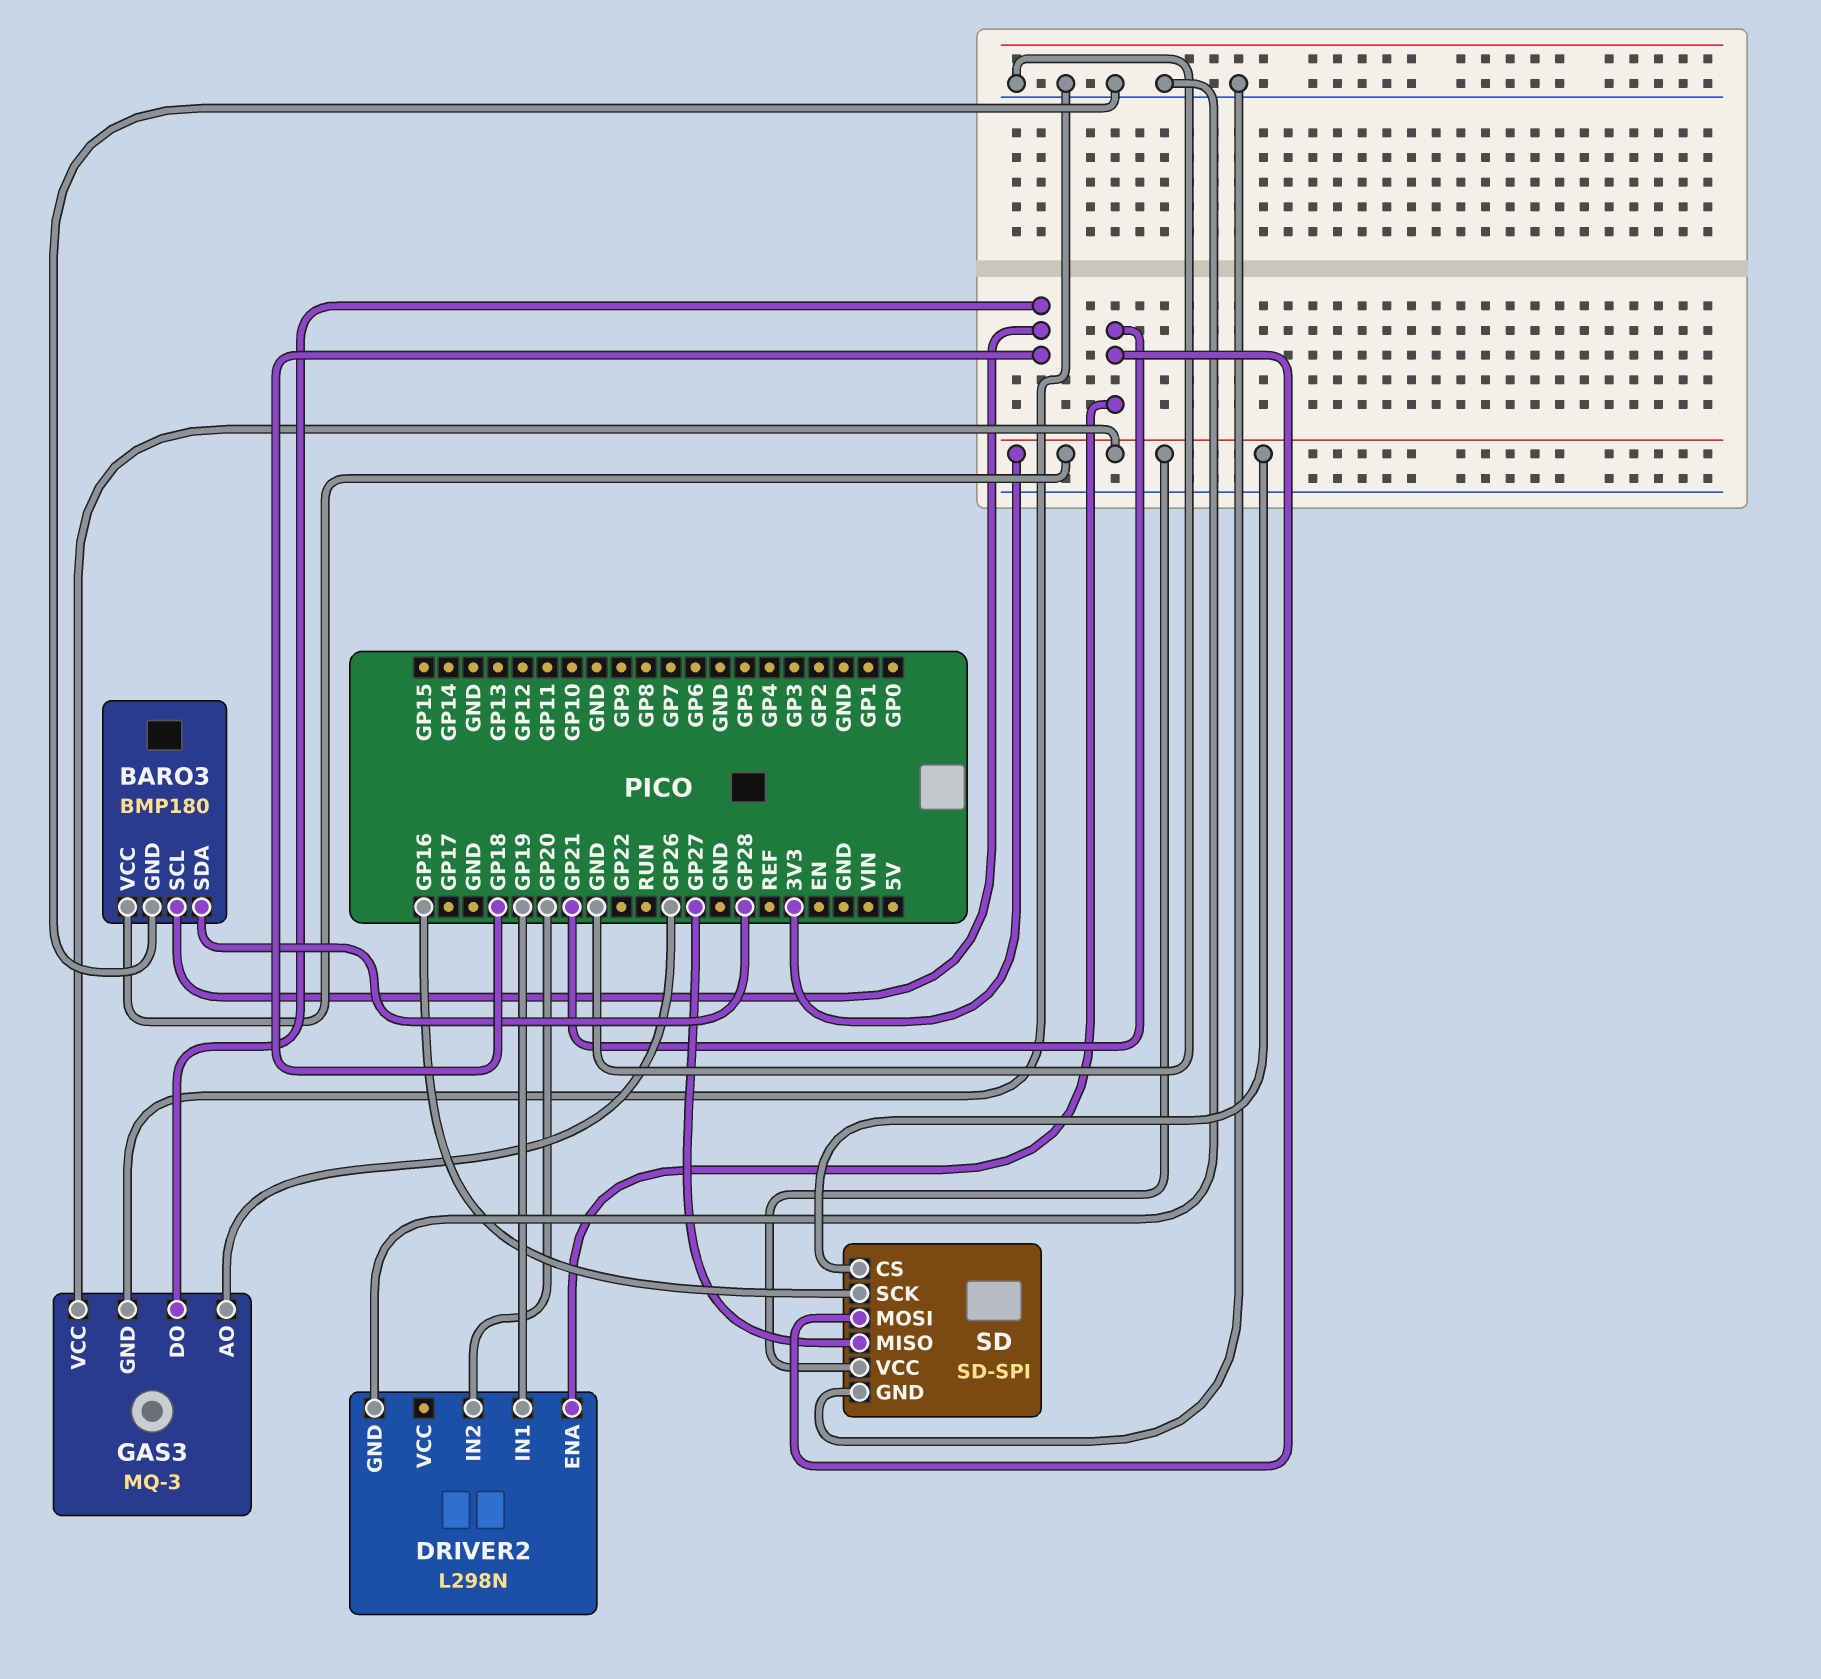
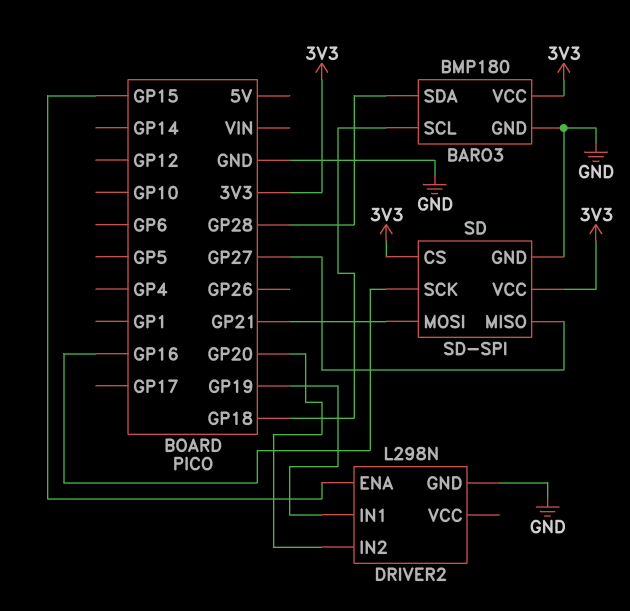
DRIVER2 pin ENA: GP21 -> GP15
GAS3: MQ-3 -> none
GAS3 pin AO: GP26 -> none
GAS3 pin DO: GP18 -> none
GAS3 pin GND: GND -> none
GAS3 pin VCC: 3V3 -> none

